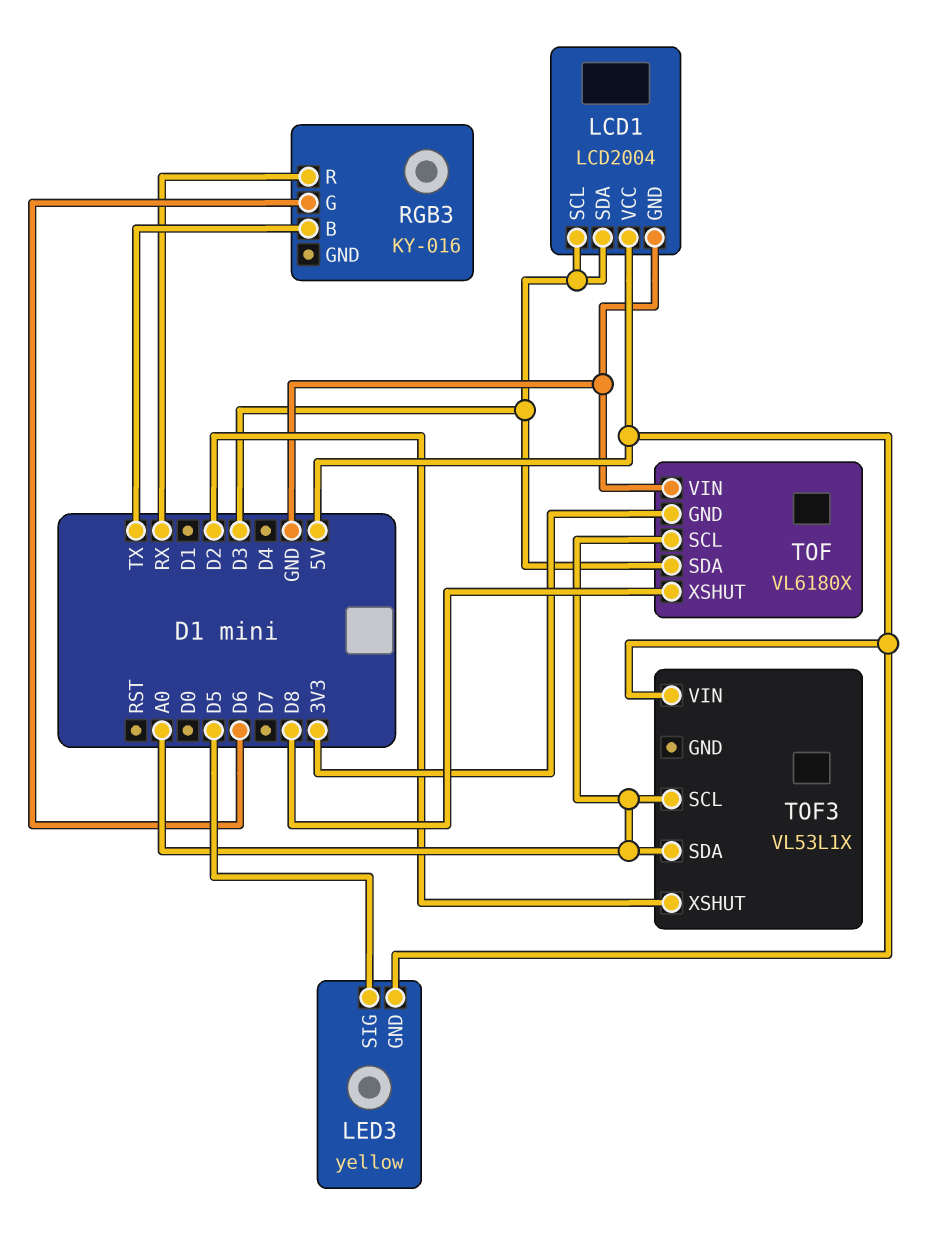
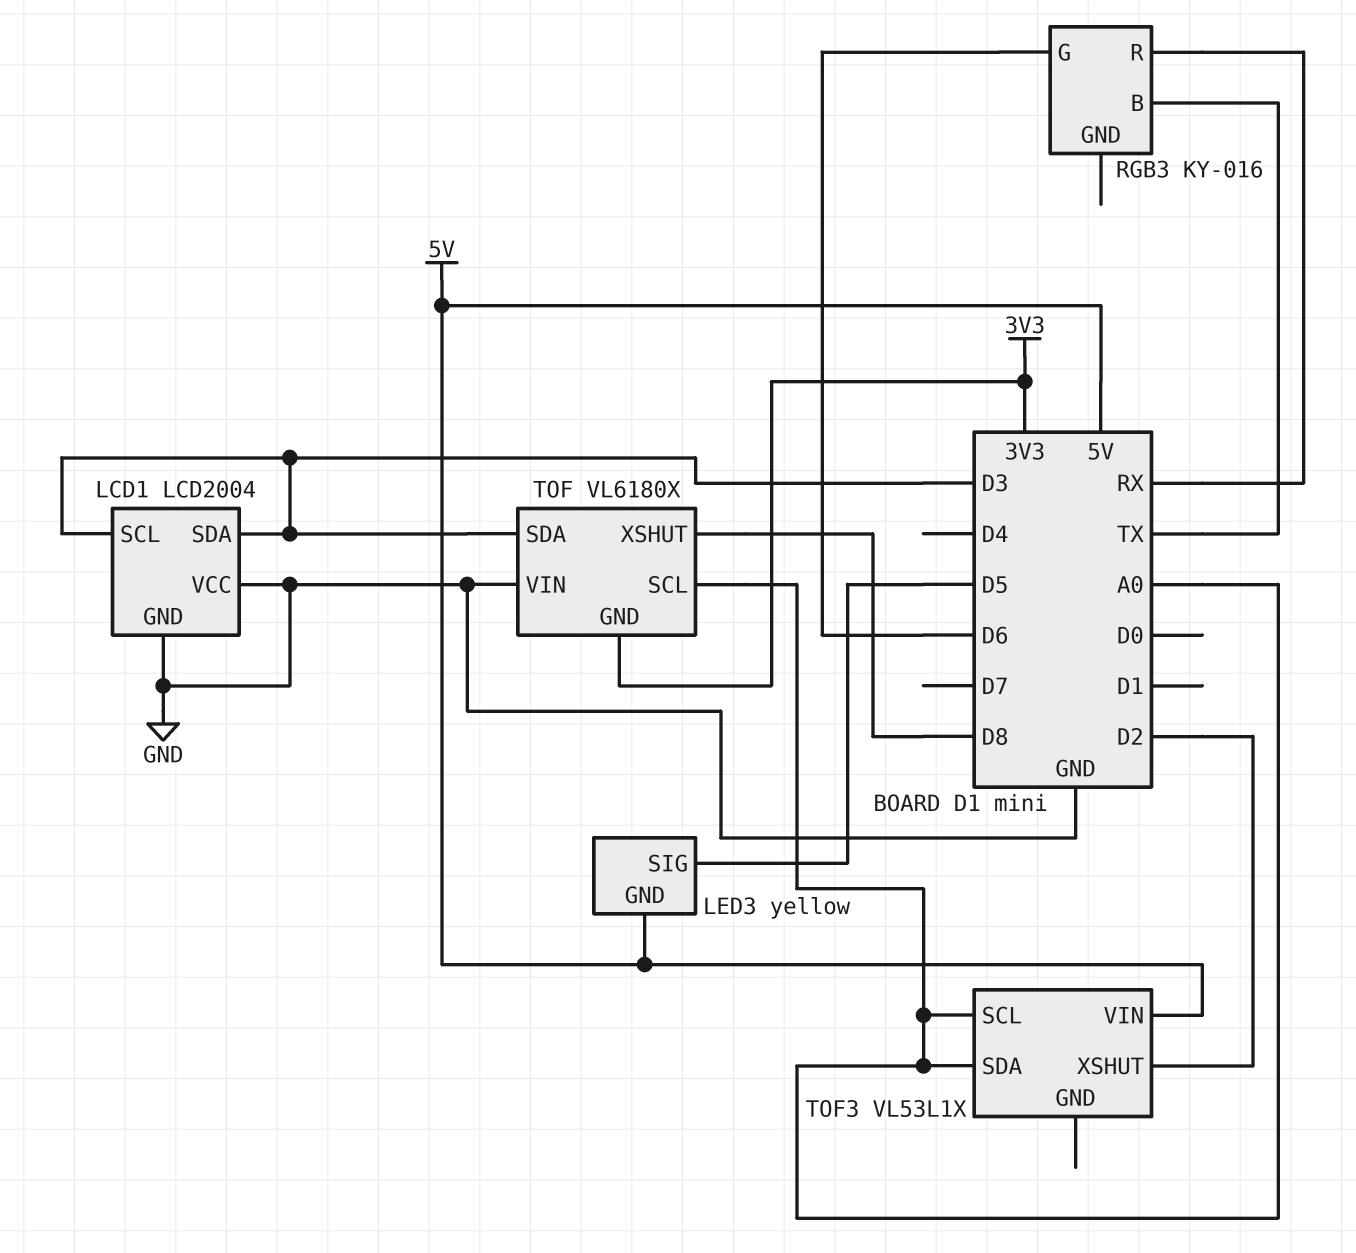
LCD1 pin VCC: 5V -> GND

